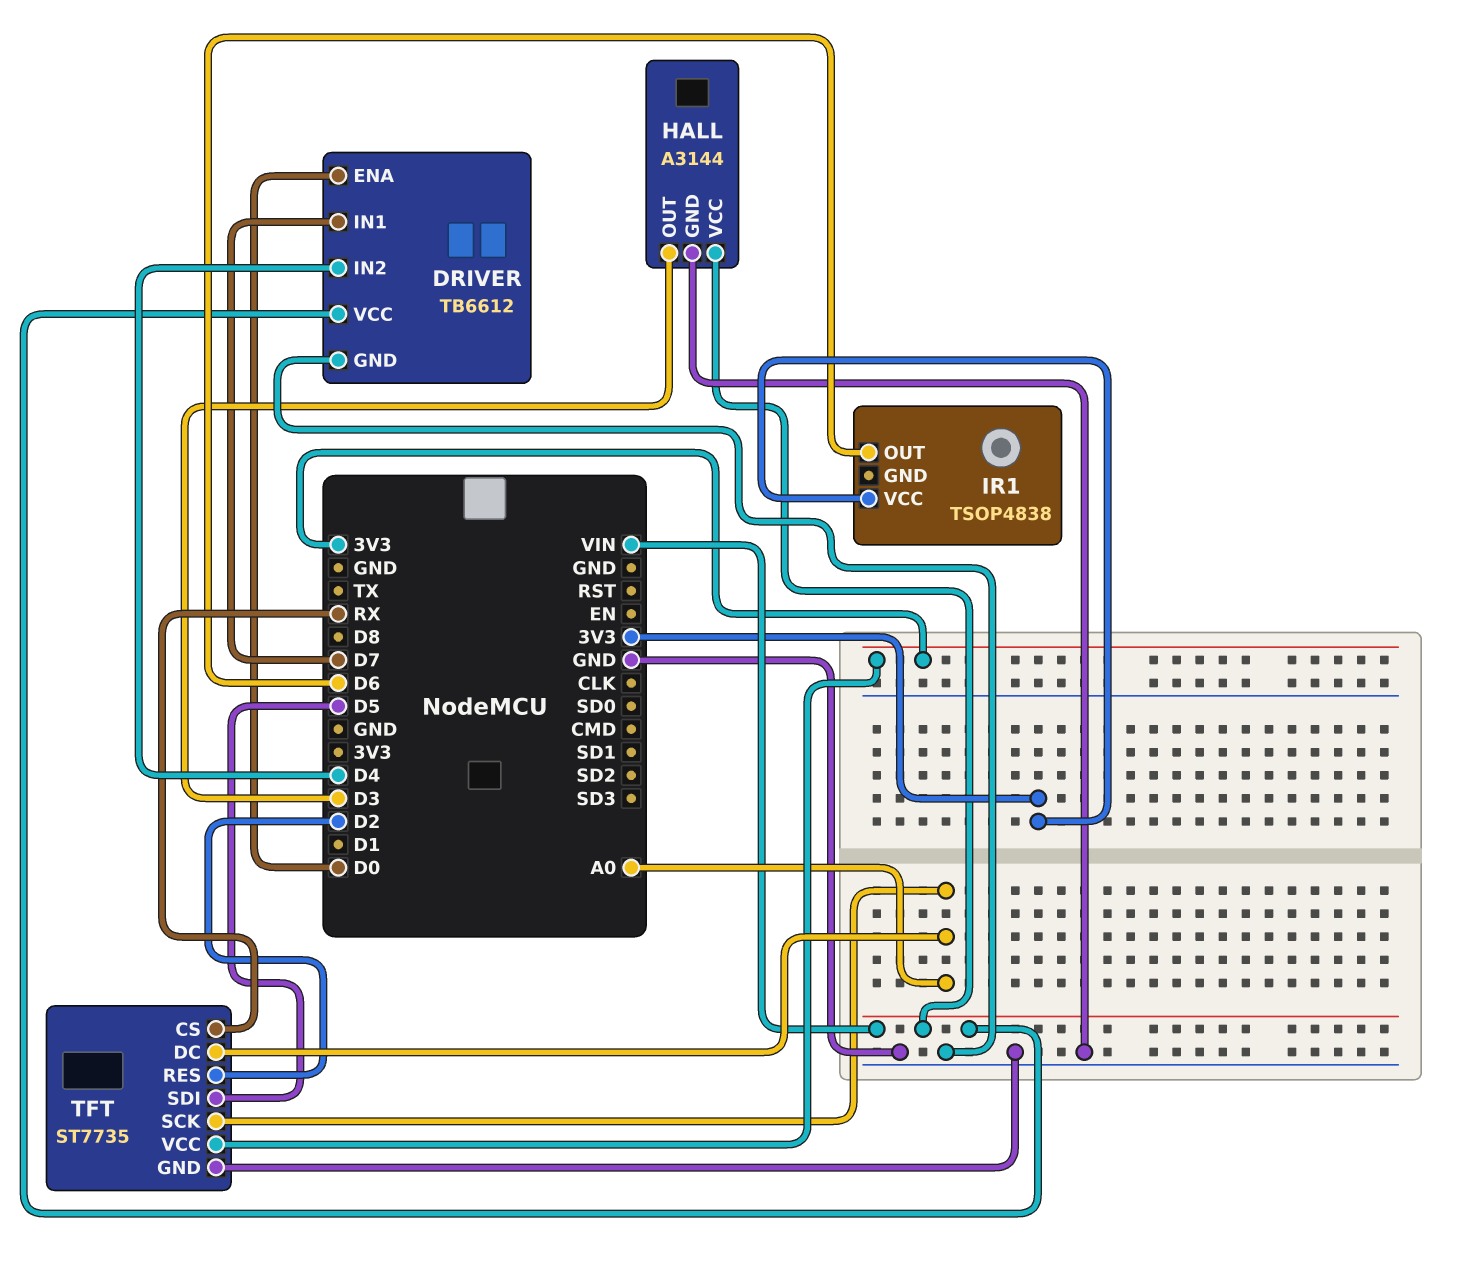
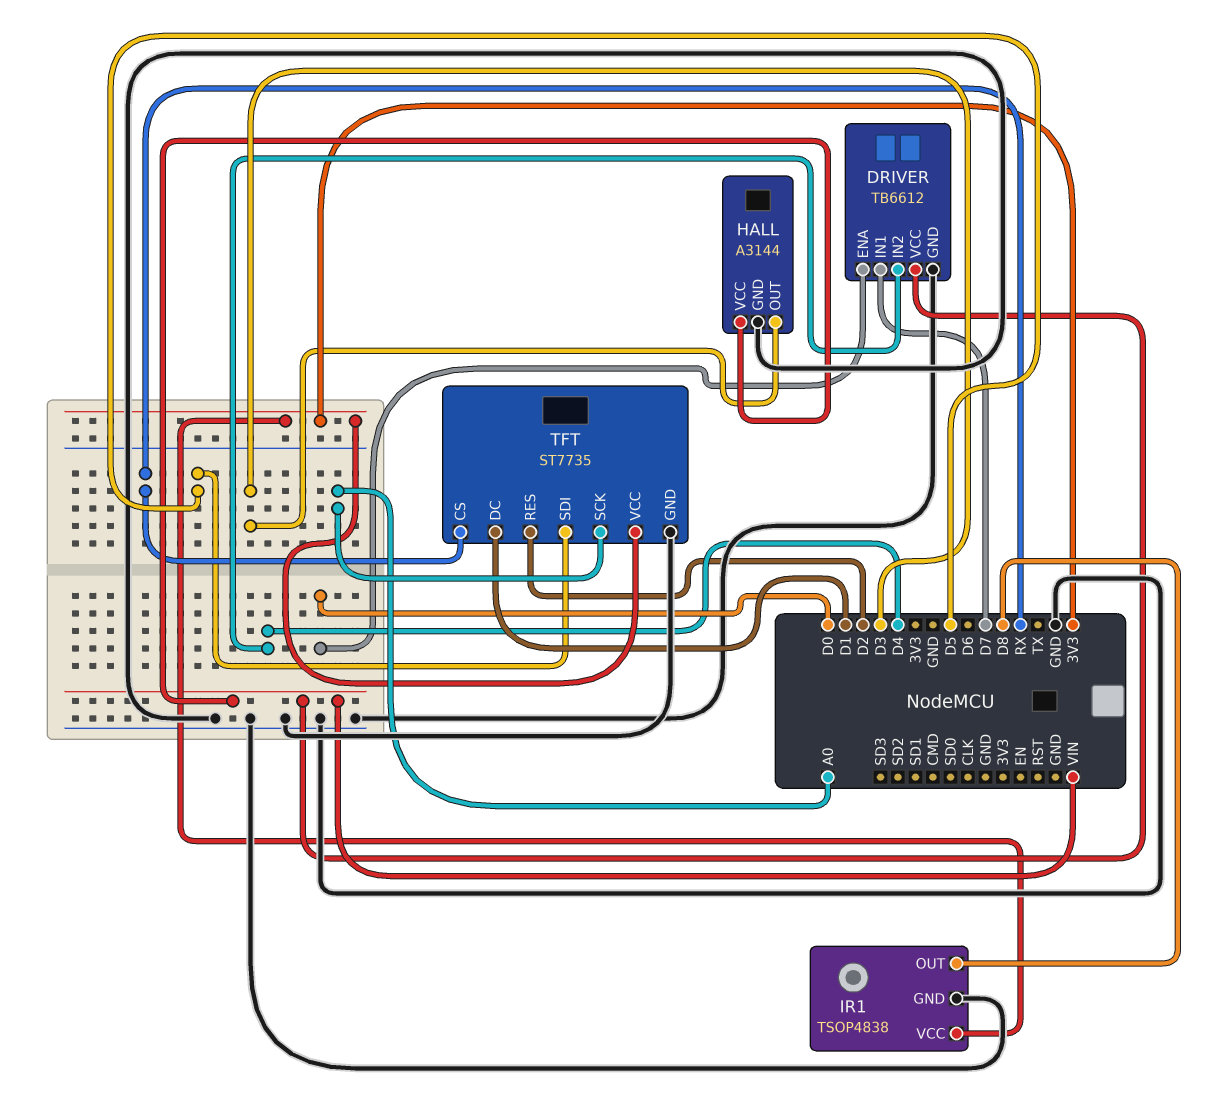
IR1 pin GND: none -> GND
IR1 pin OUT: D6 -> D8
TFT pin DC: A0 -> D1

